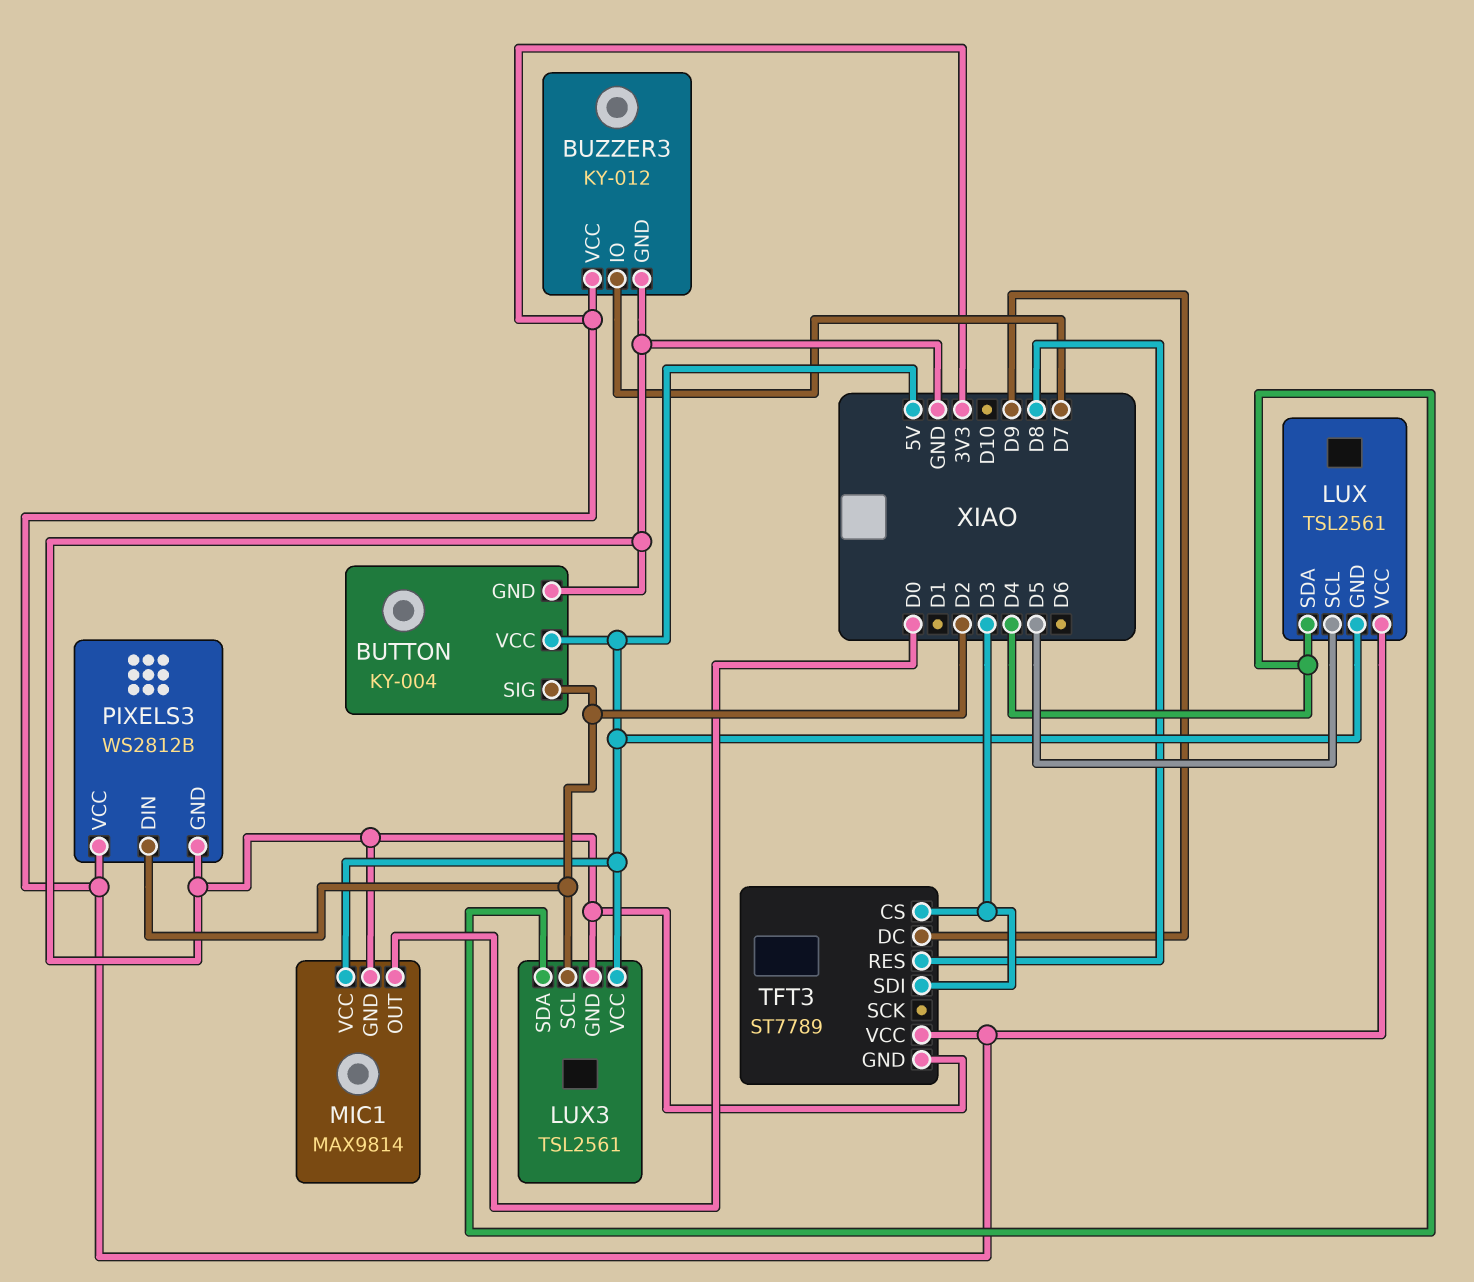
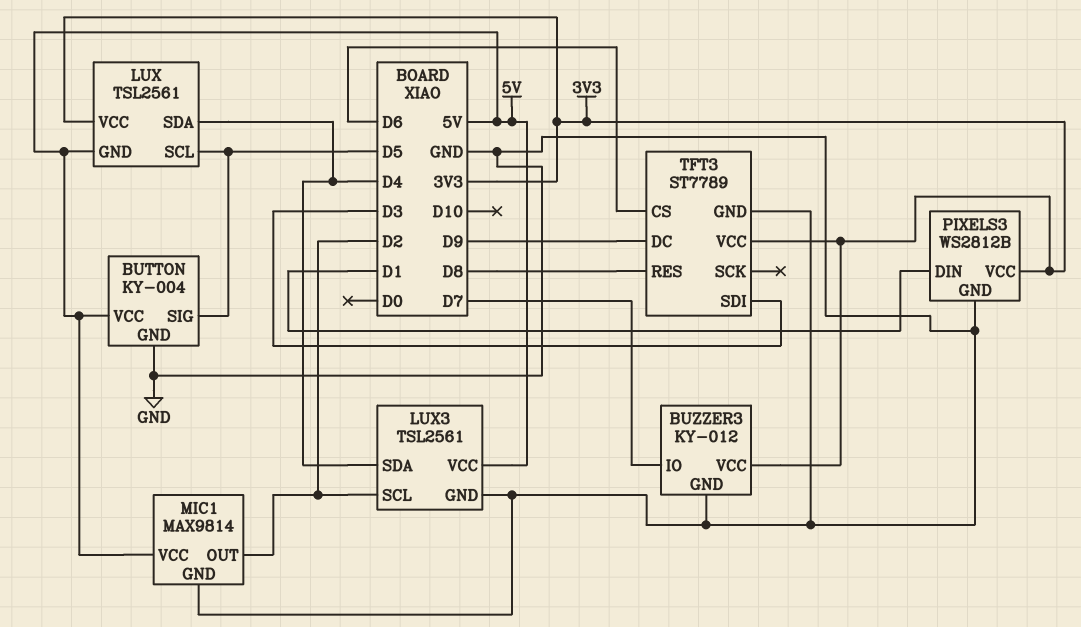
BUTTON pin SIG: D2 -> D5
MIC1 pin OUT: D0 -> D2
PIXELS3 pin DIN: D2 -> D1
TFT3 pin CS: D3 -> D6

